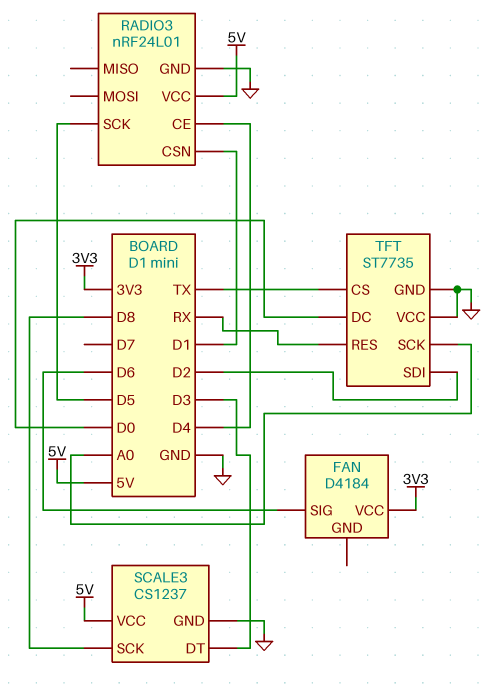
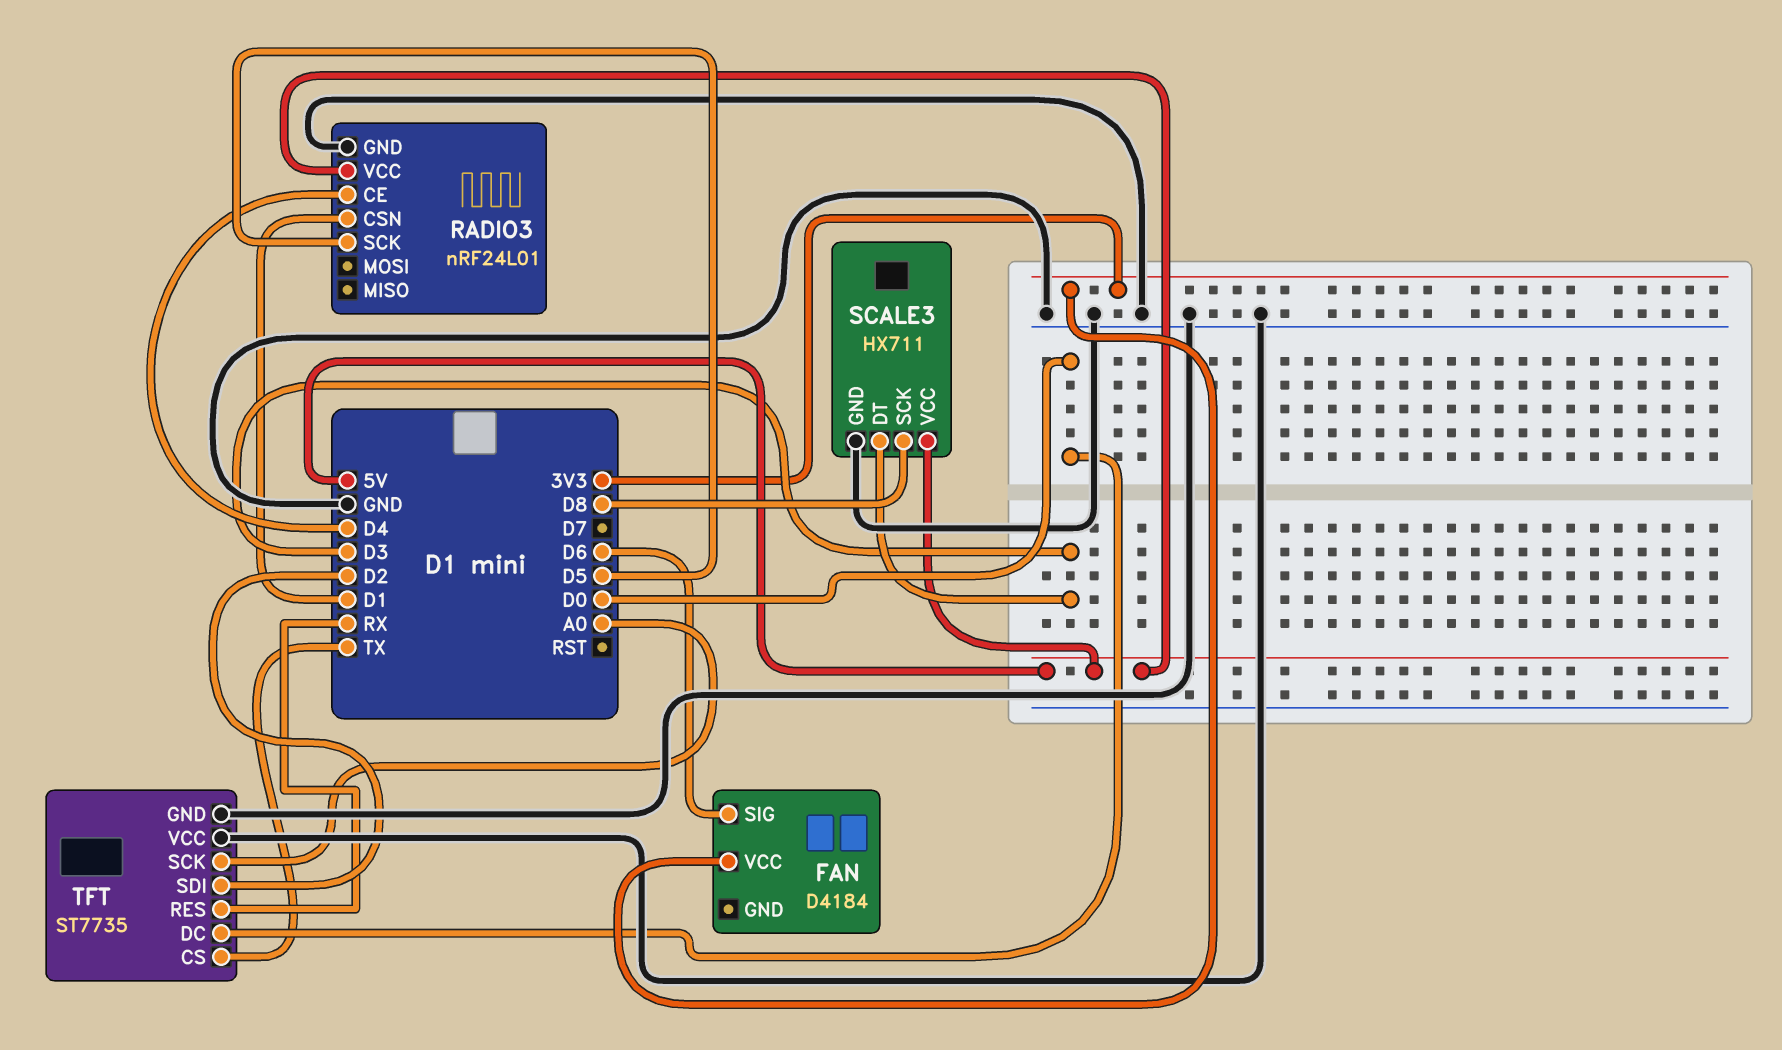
SCALE3: CS1237 -> HX711

